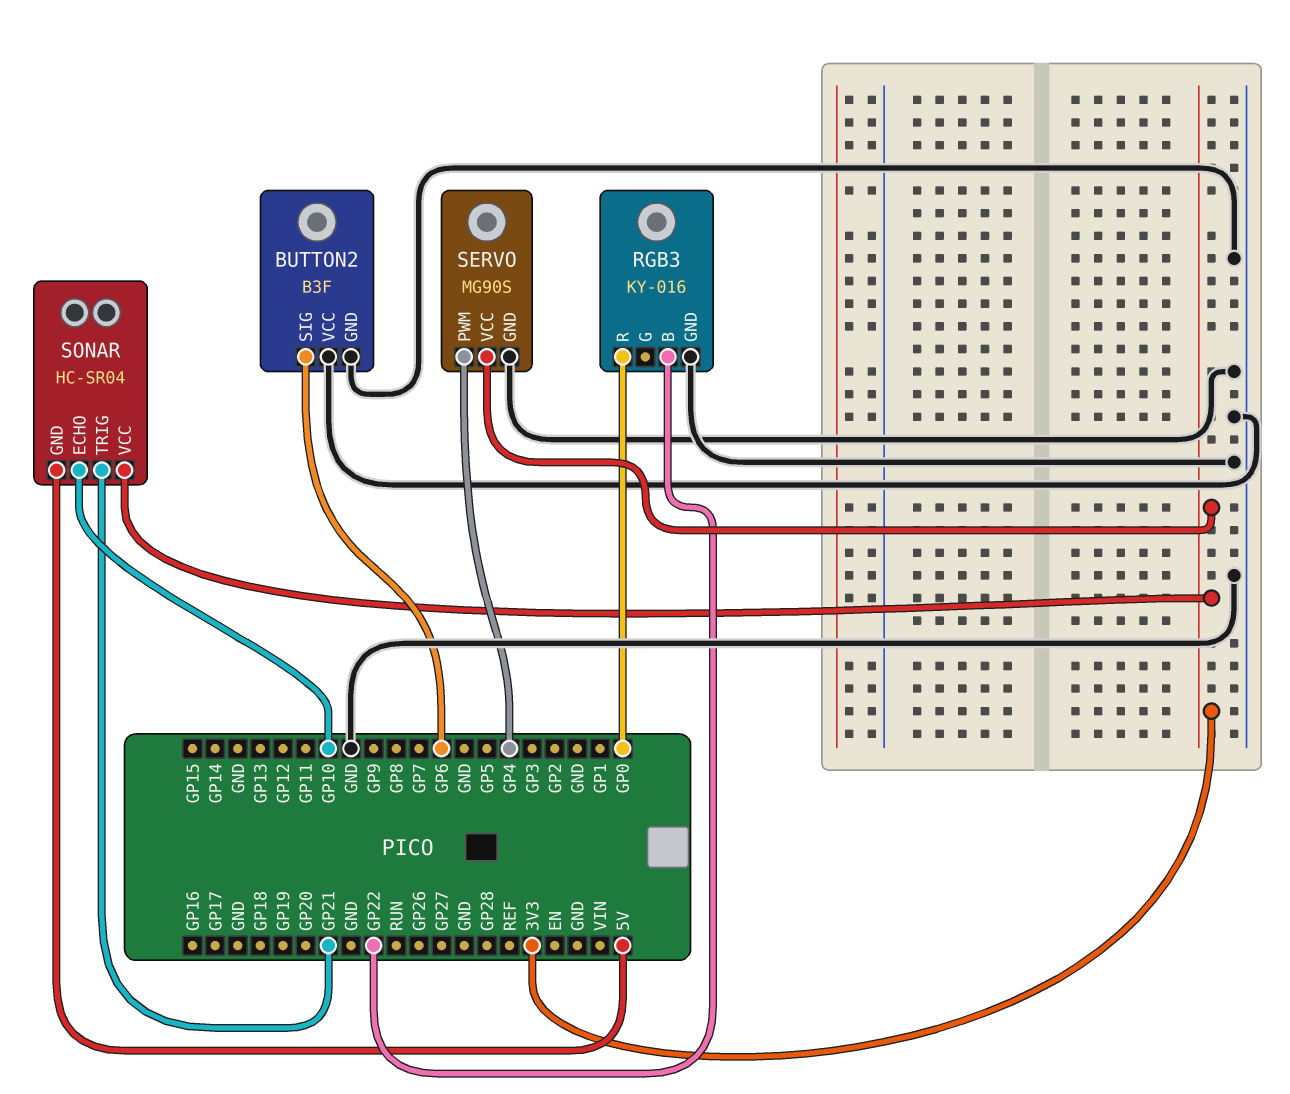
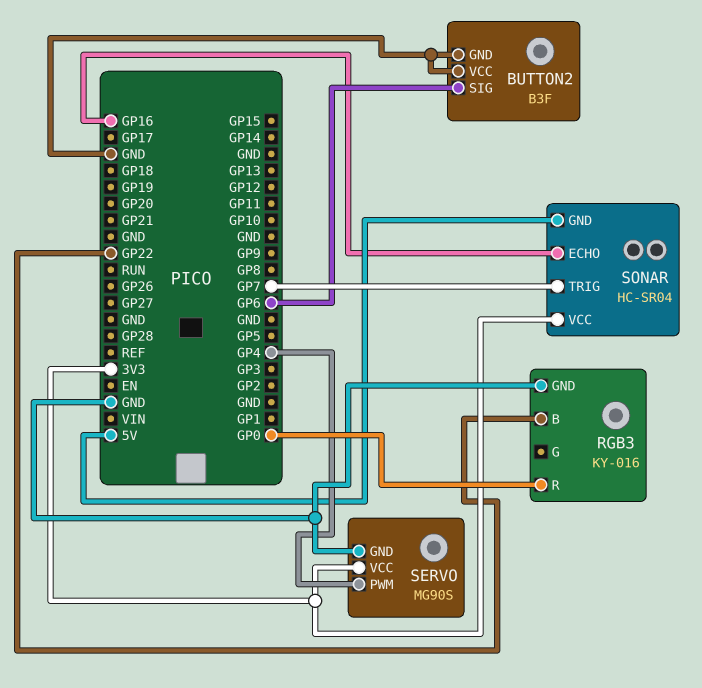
SONAR pin ECHO: GP10 -> GP16
SONAR pin TRIG: GP21 -> GP7

